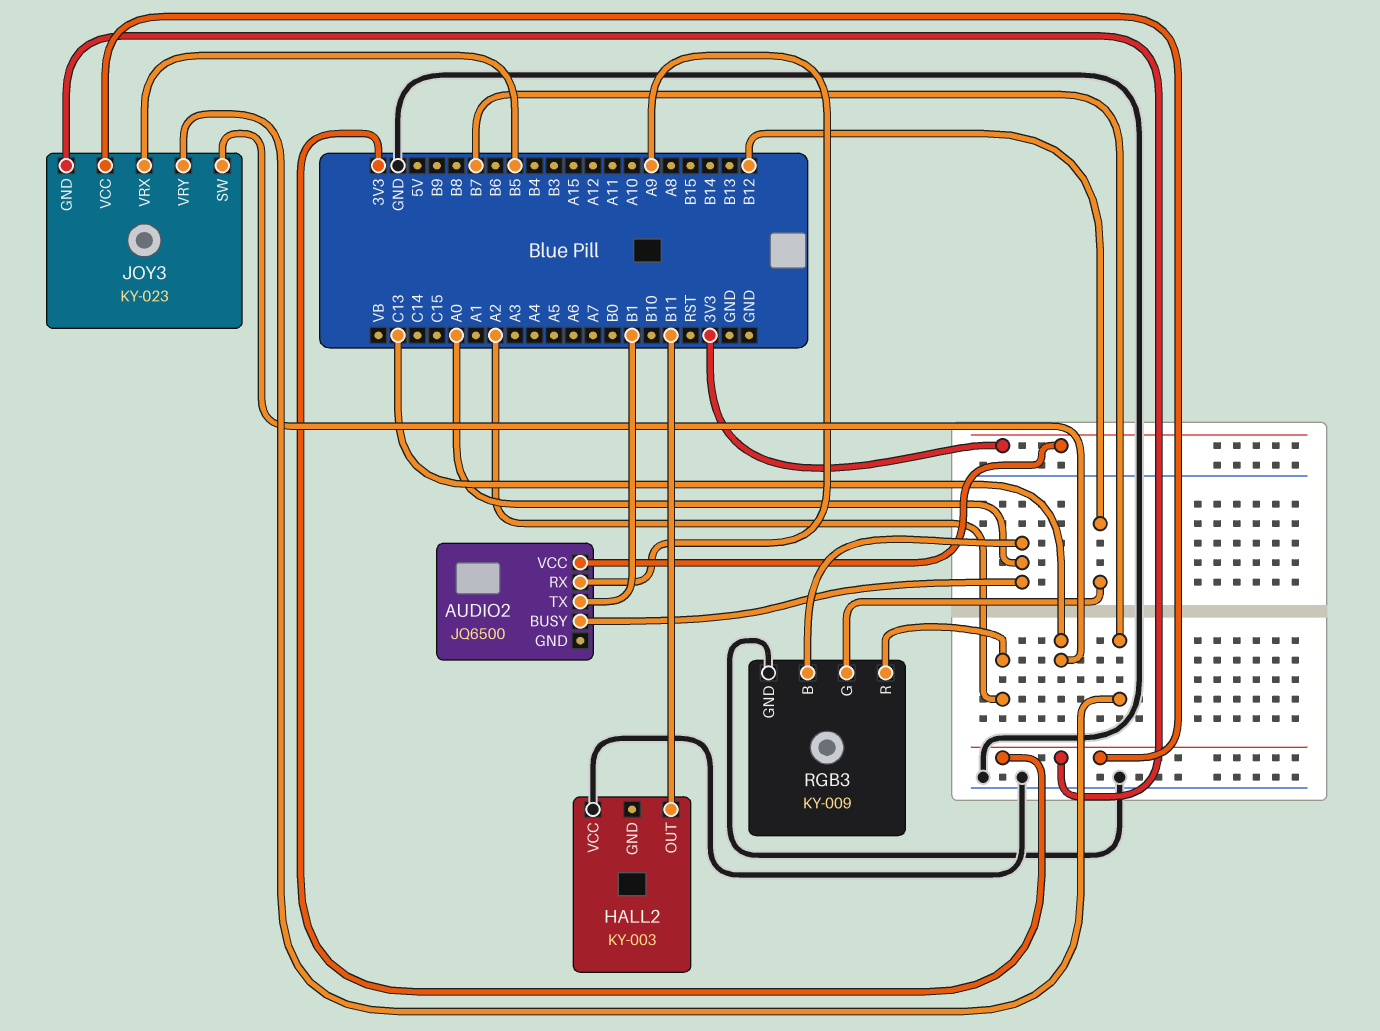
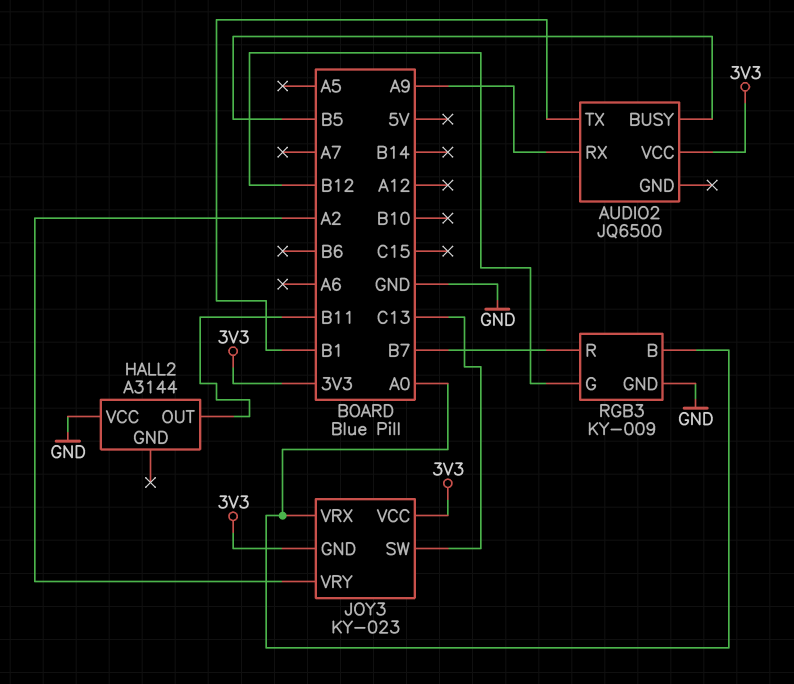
AUDIO2 pin BUSY: A0 -> B5
HALL2: KY-003 -> A3144
JOY3 pin VRX: B5 -> A0
JOY3 pin VRY: B7 -> A2
RGB3 pin R: A2 -> B7

